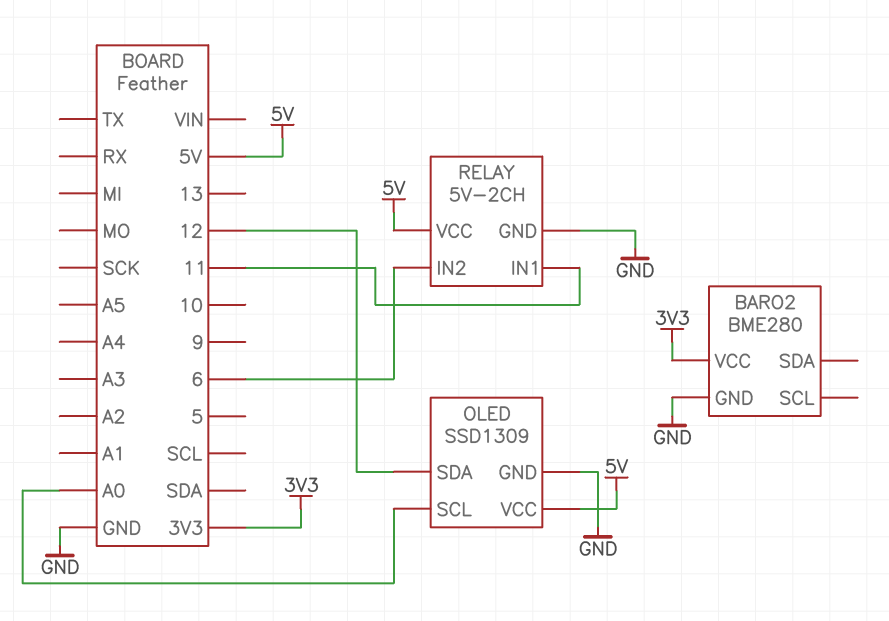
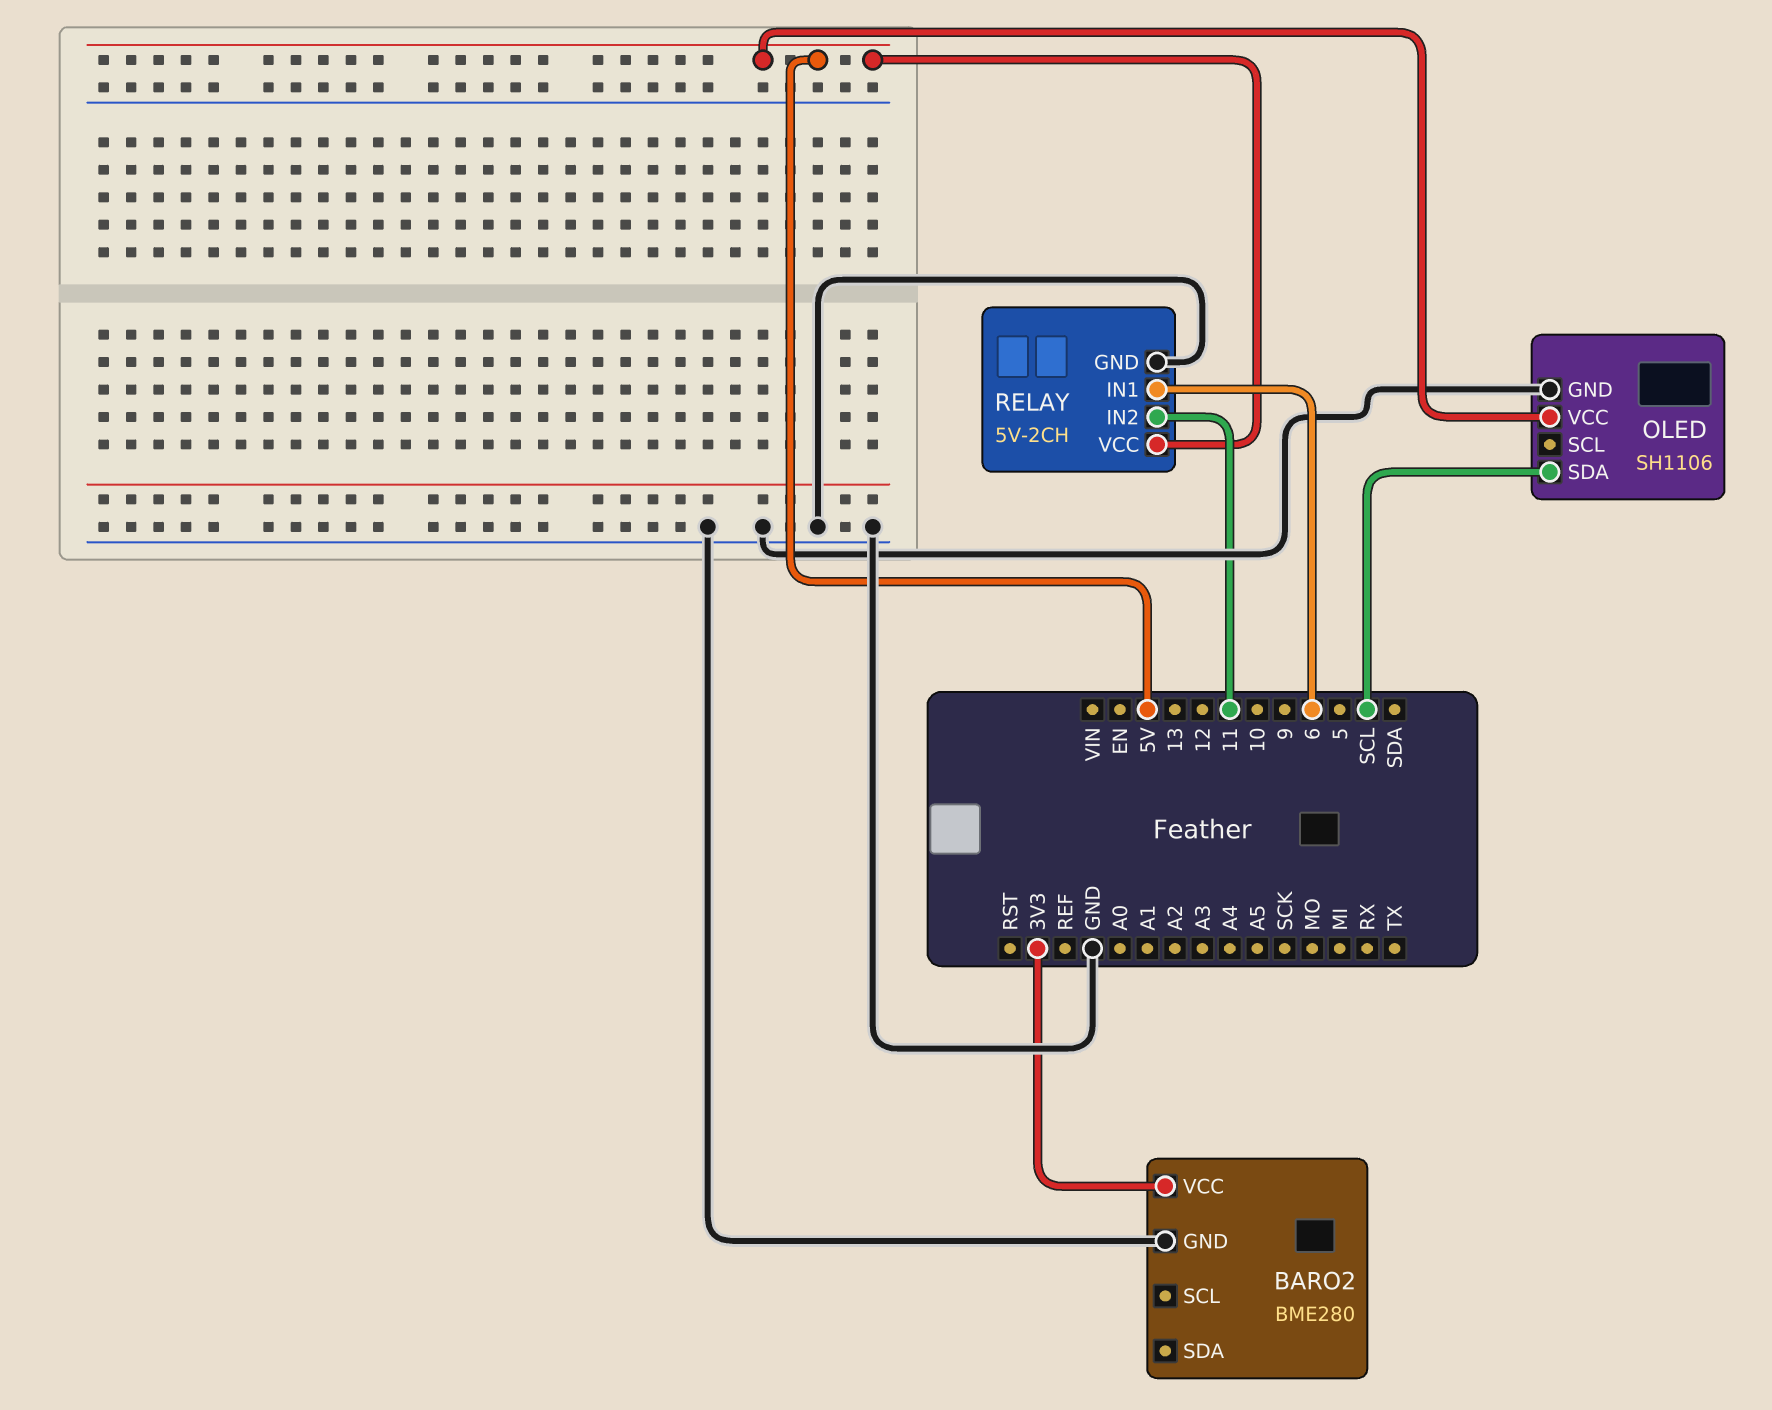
OLED: SSD1309 -> SH1106
OLED pin SCL: A0 -> none
OLED pin SDA: 12 -> SCL
RELAY pin IN1: 11 -> 6
RELAY pin IN2: 6 -> 11

